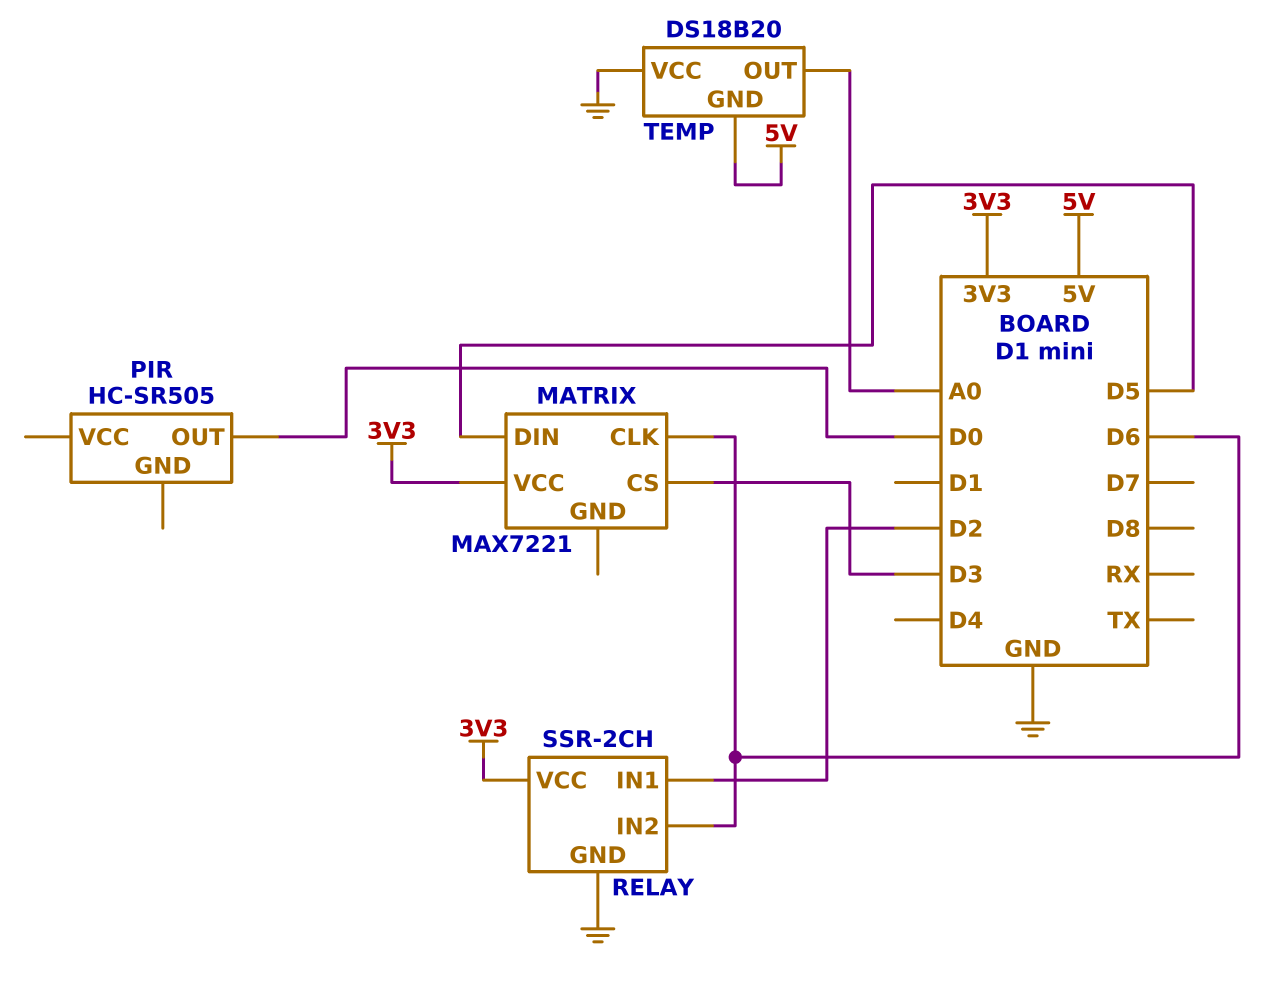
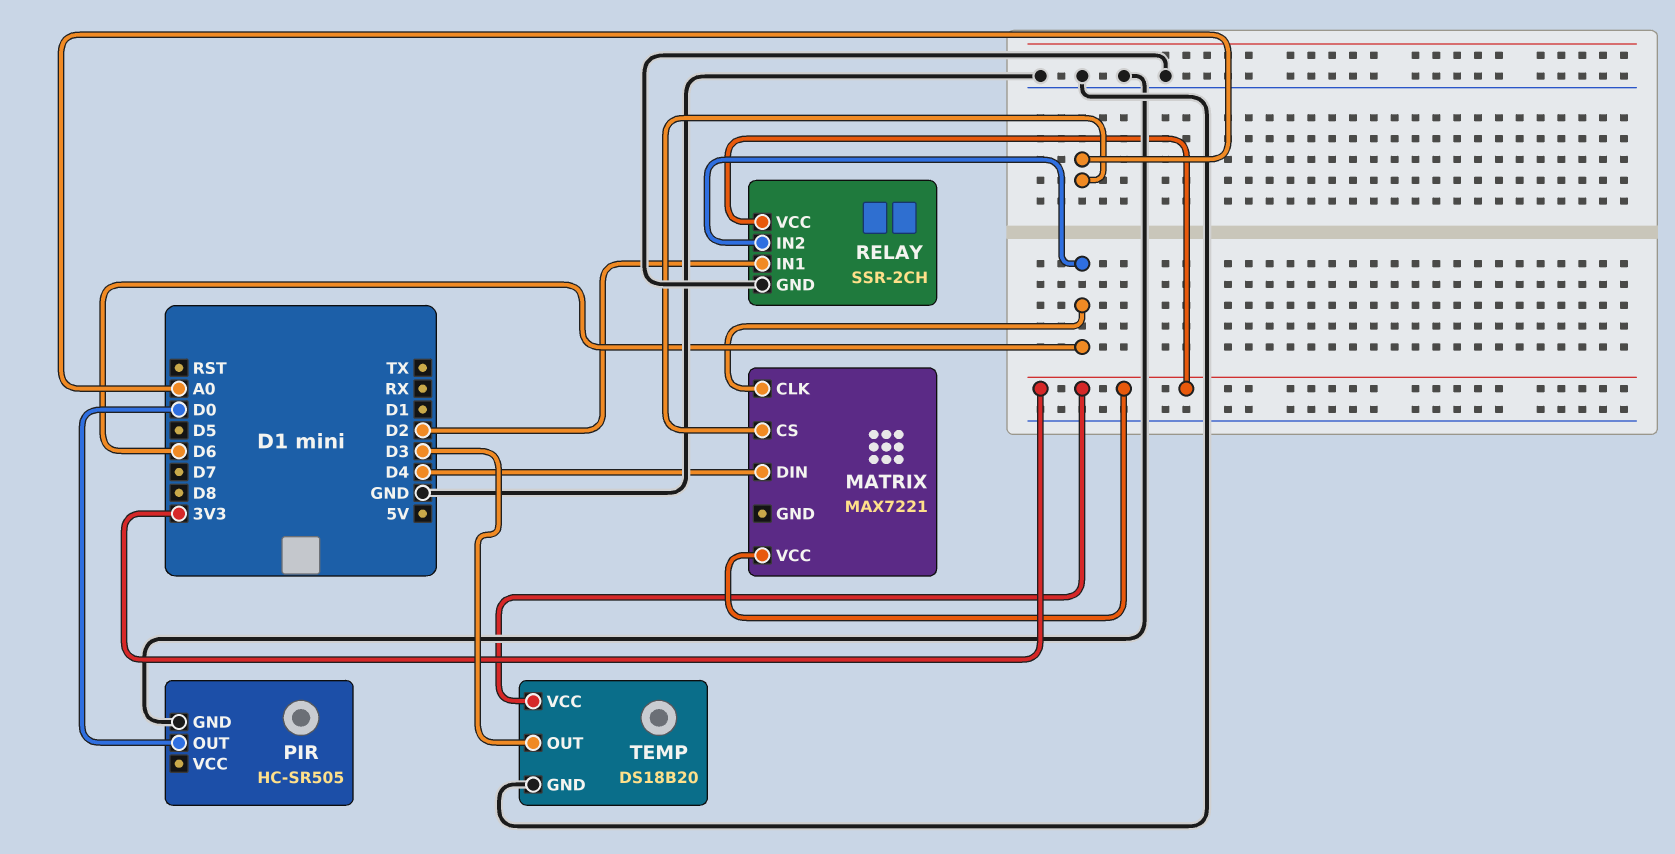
MATRIX pin CS: D3 -> A0
MATRIX pin DIN: D5 -> D4
PIR pin GND: none -> GND
TEMP pin GND: 5V -> GND
TEMP pin OUT: A0 -> D3
TEMP pin VCC: GND -> 3V3

